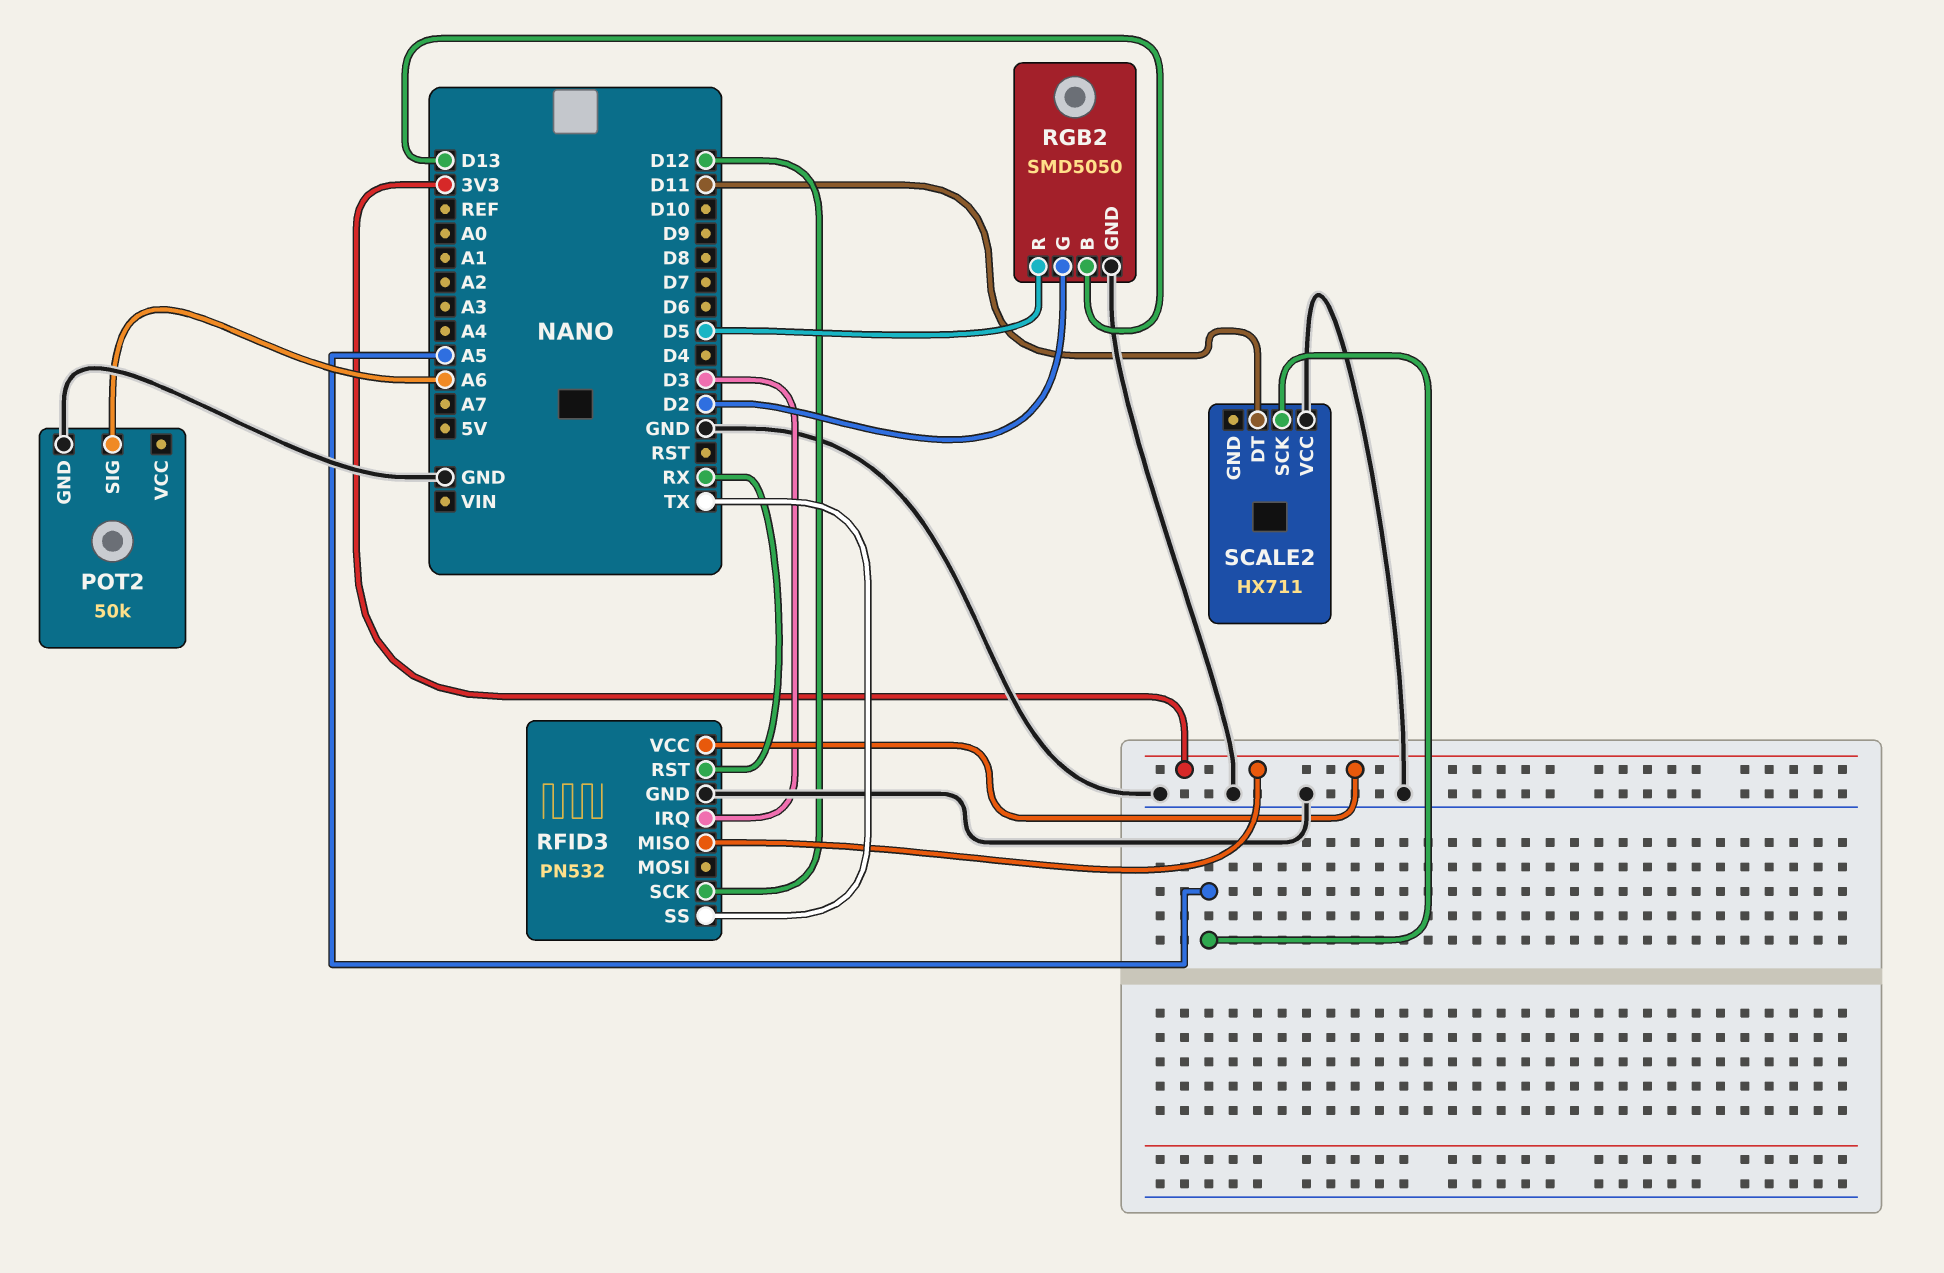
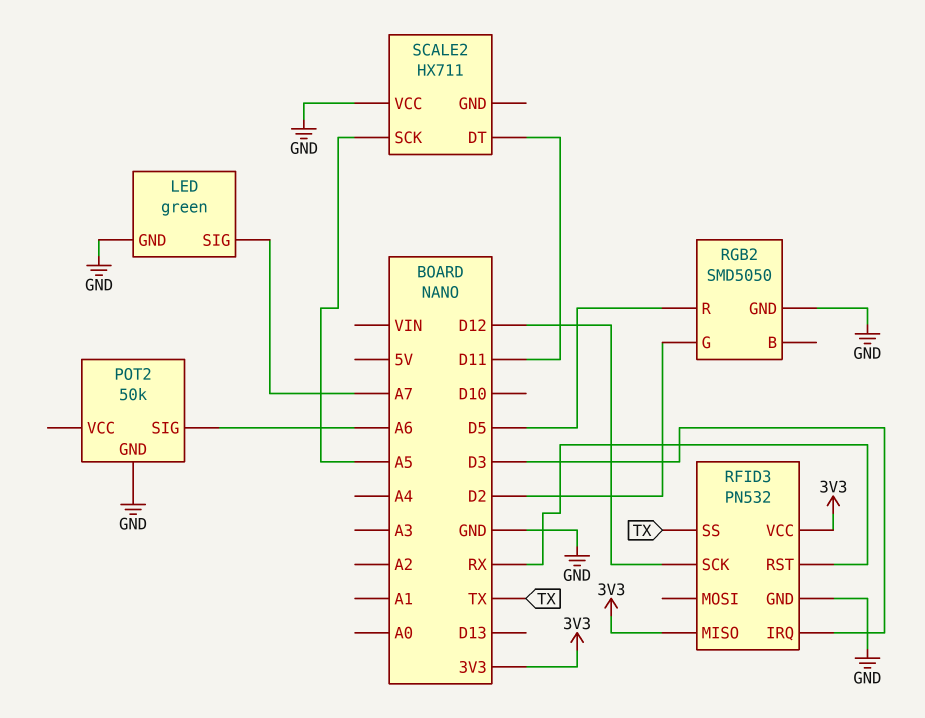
LED: none -> green
LED pin GND: none -> GND
LED pin SIG: none -> A7
RGB2 pin B: D13 -> none

